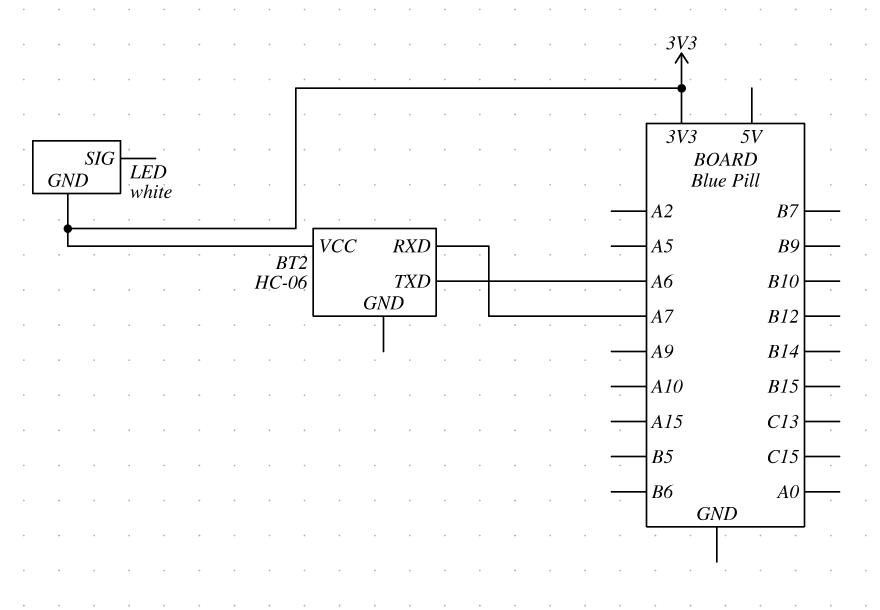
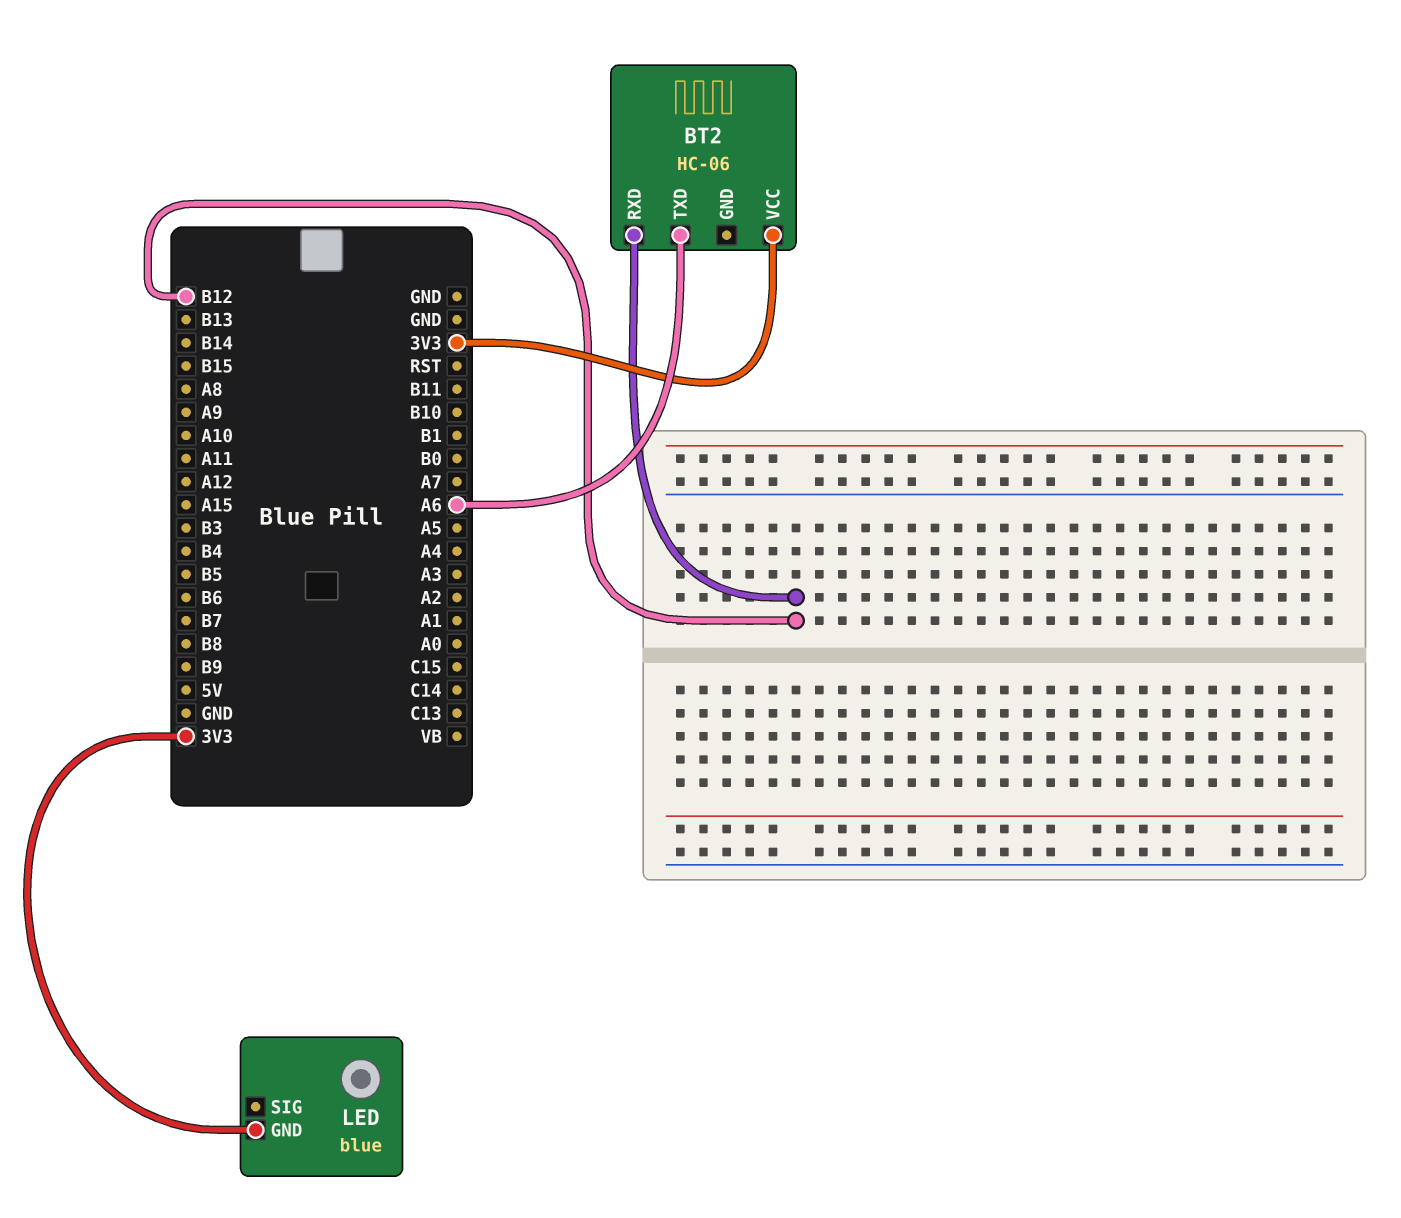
BT2 pin RXD: A7 -> B12
LED: white -> blue

